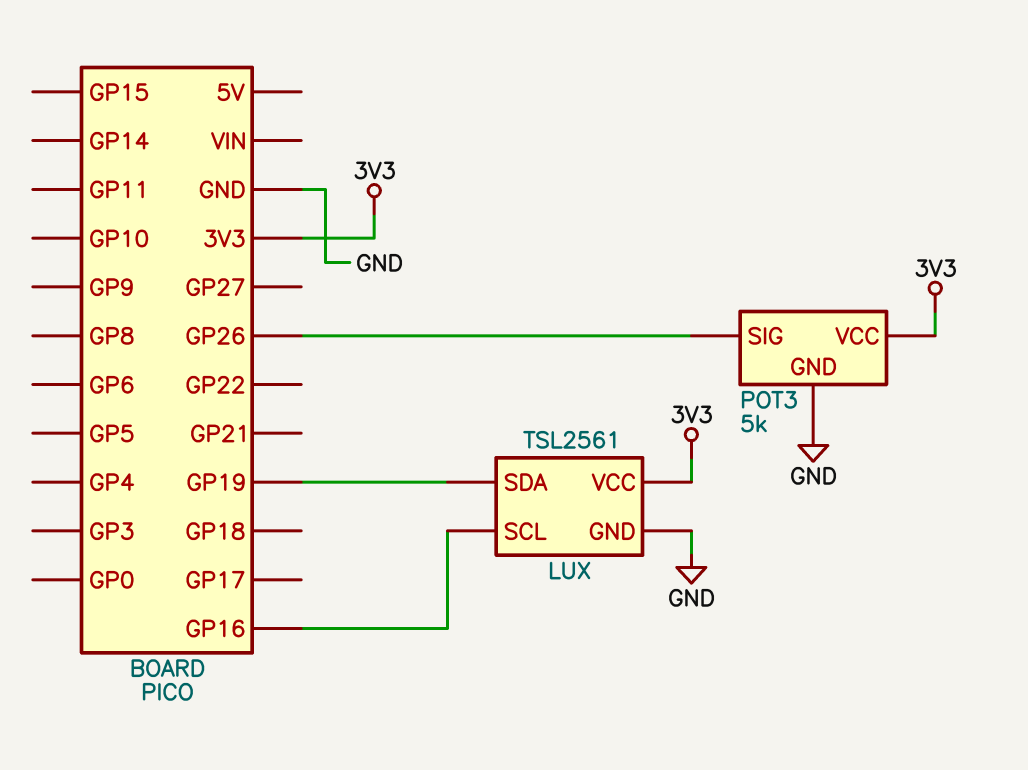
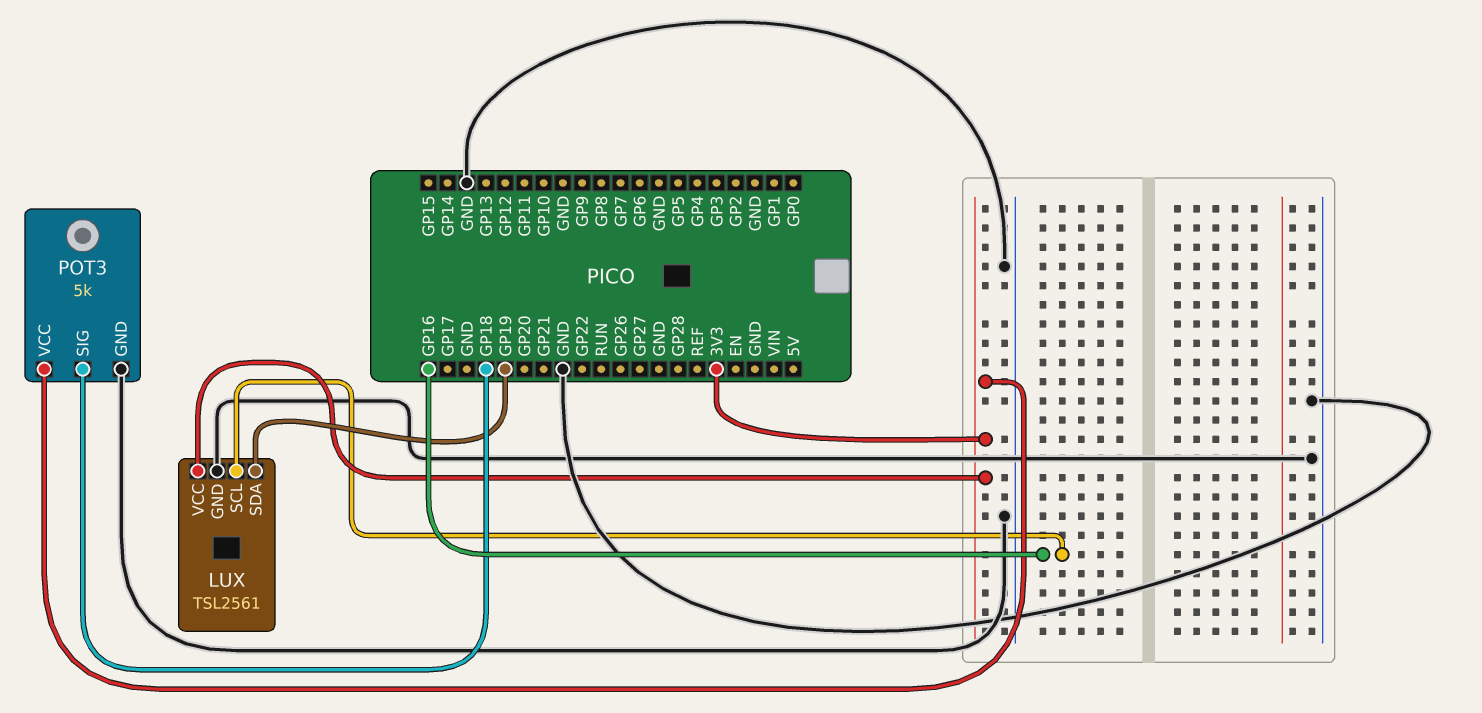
POT3 pin SIG: GP26 -> GP18

